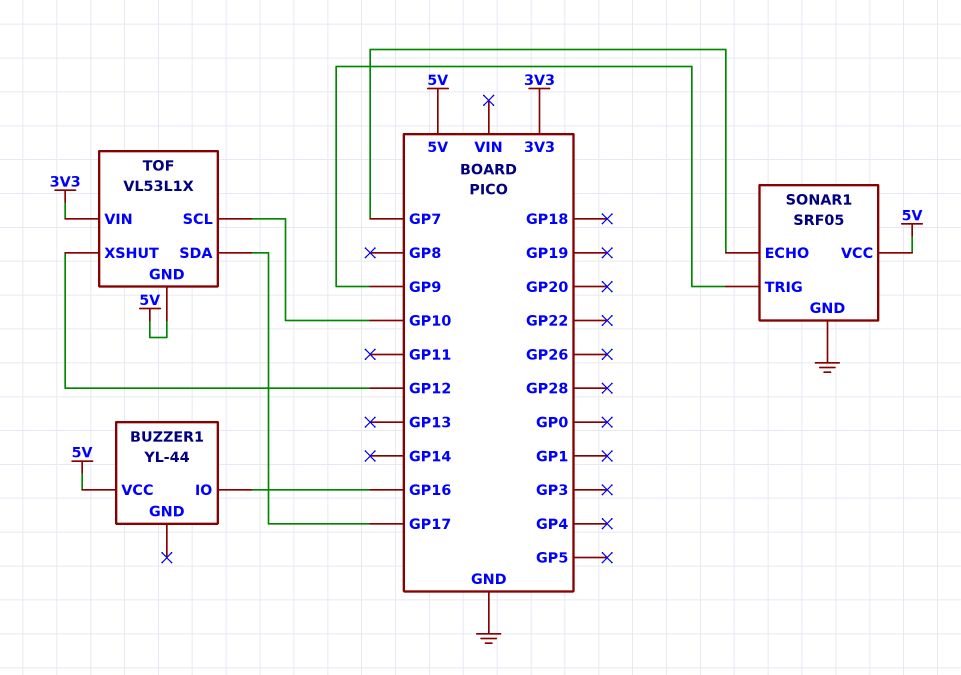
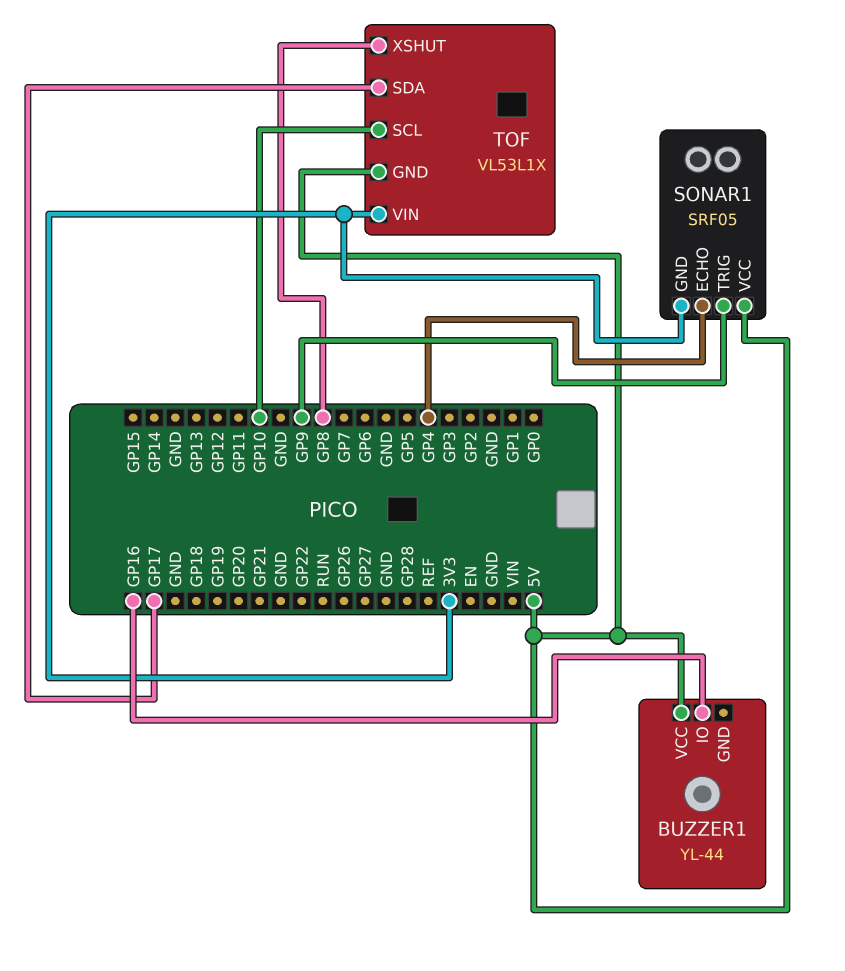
SONAR1 pin ECHO: GP7 -> GP4
SONAR1 pin GND: GND -> 3V3
TOF pin XSHUT: GP12 -> GP8

